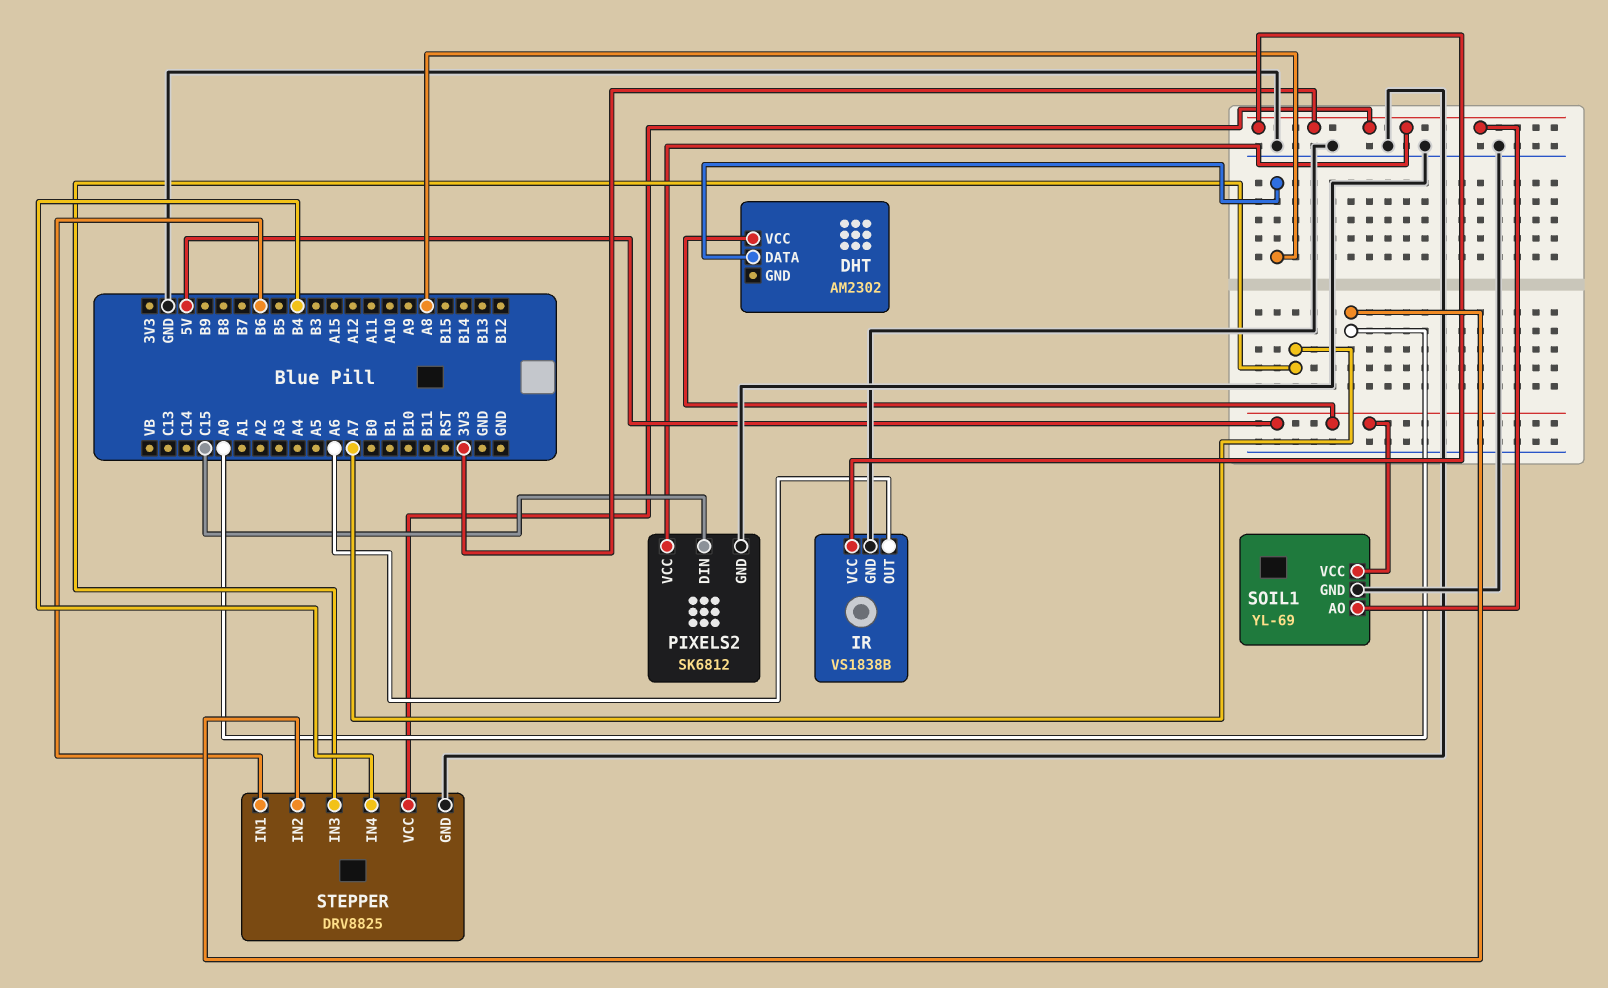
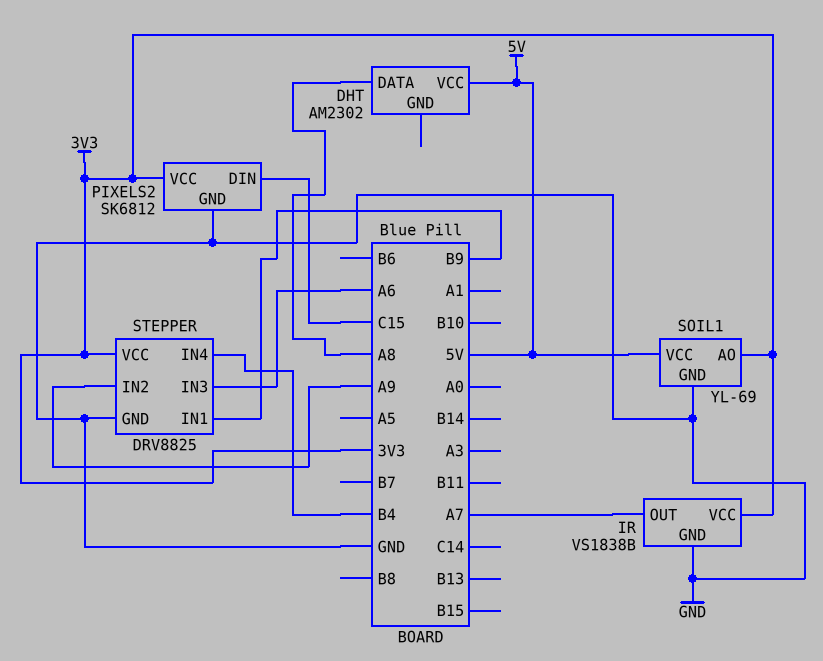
IR pin OUT: A6 -> A7
STEPPER pin IN1: B6 -> B9
STEPPER pin IN2: A0 -> A9
STEPPER pin IN3: A7 -> A6

